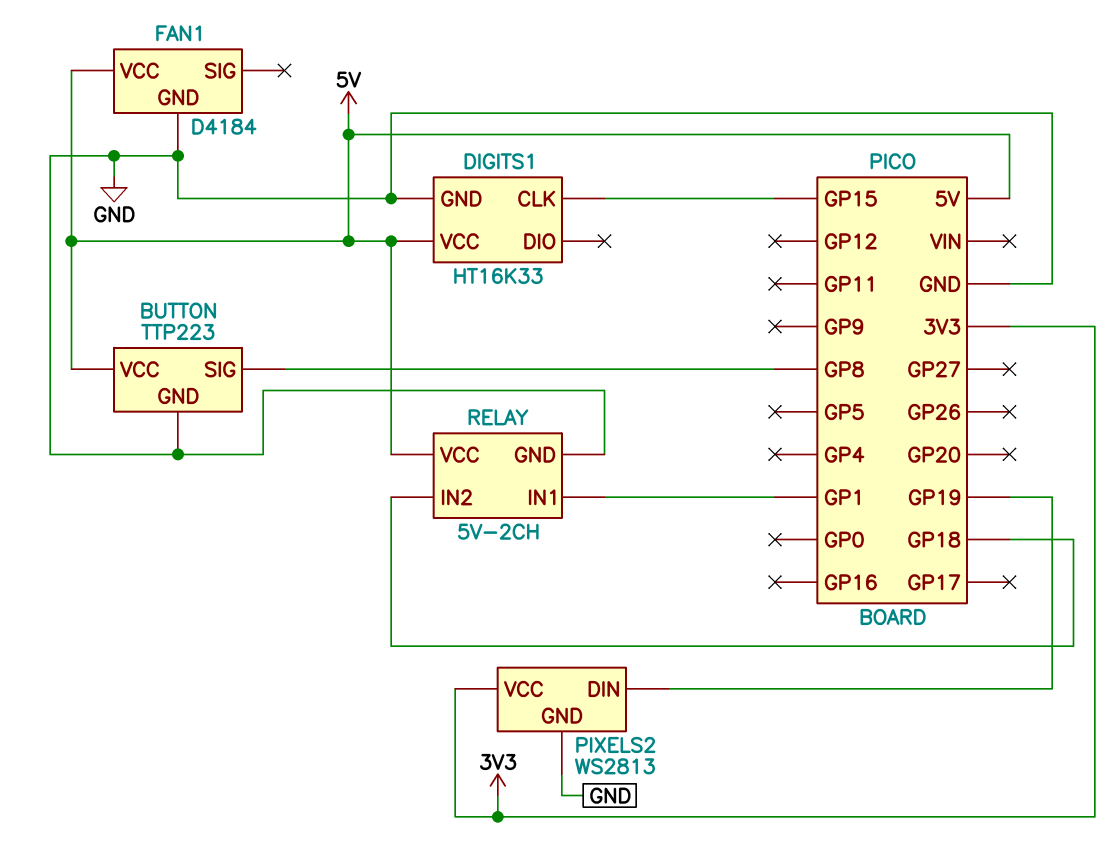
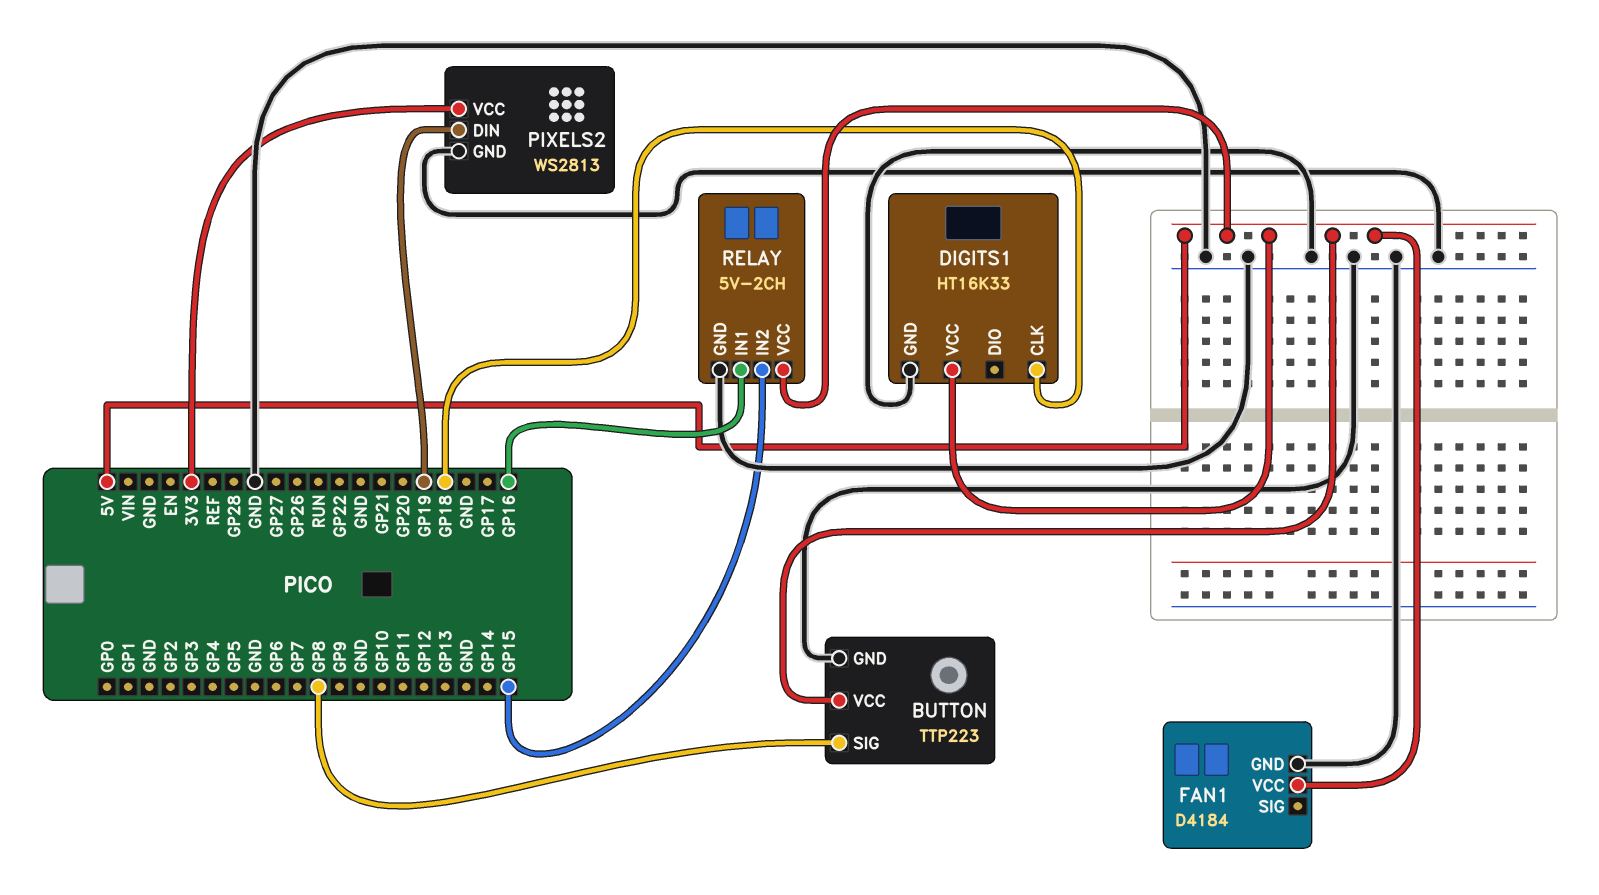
DIGITS1 pin CLK: GP15 -> GP18
RELAY pin IN1: GP1 -> GP16
RELAY pin IN2: GP18 -> GP15

